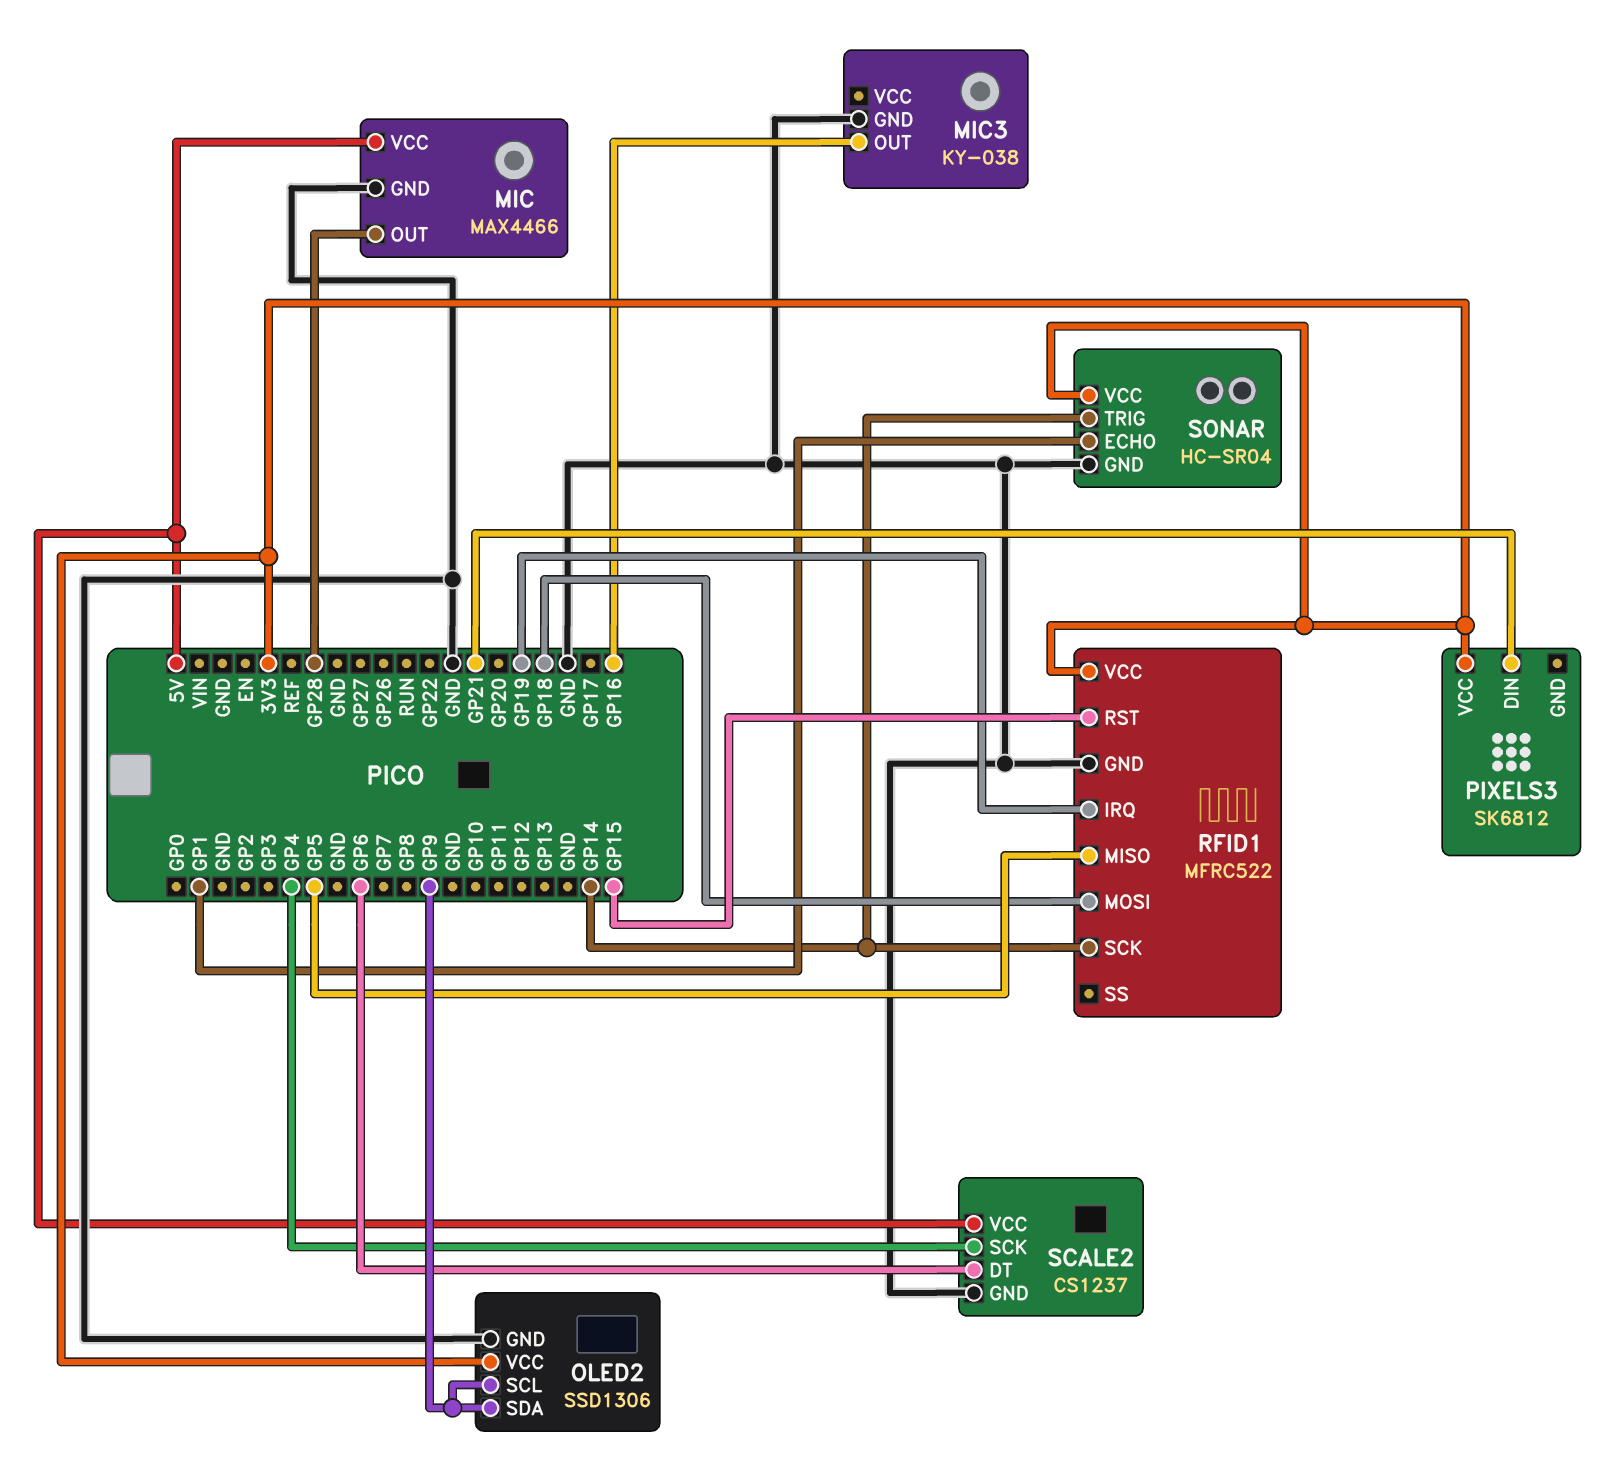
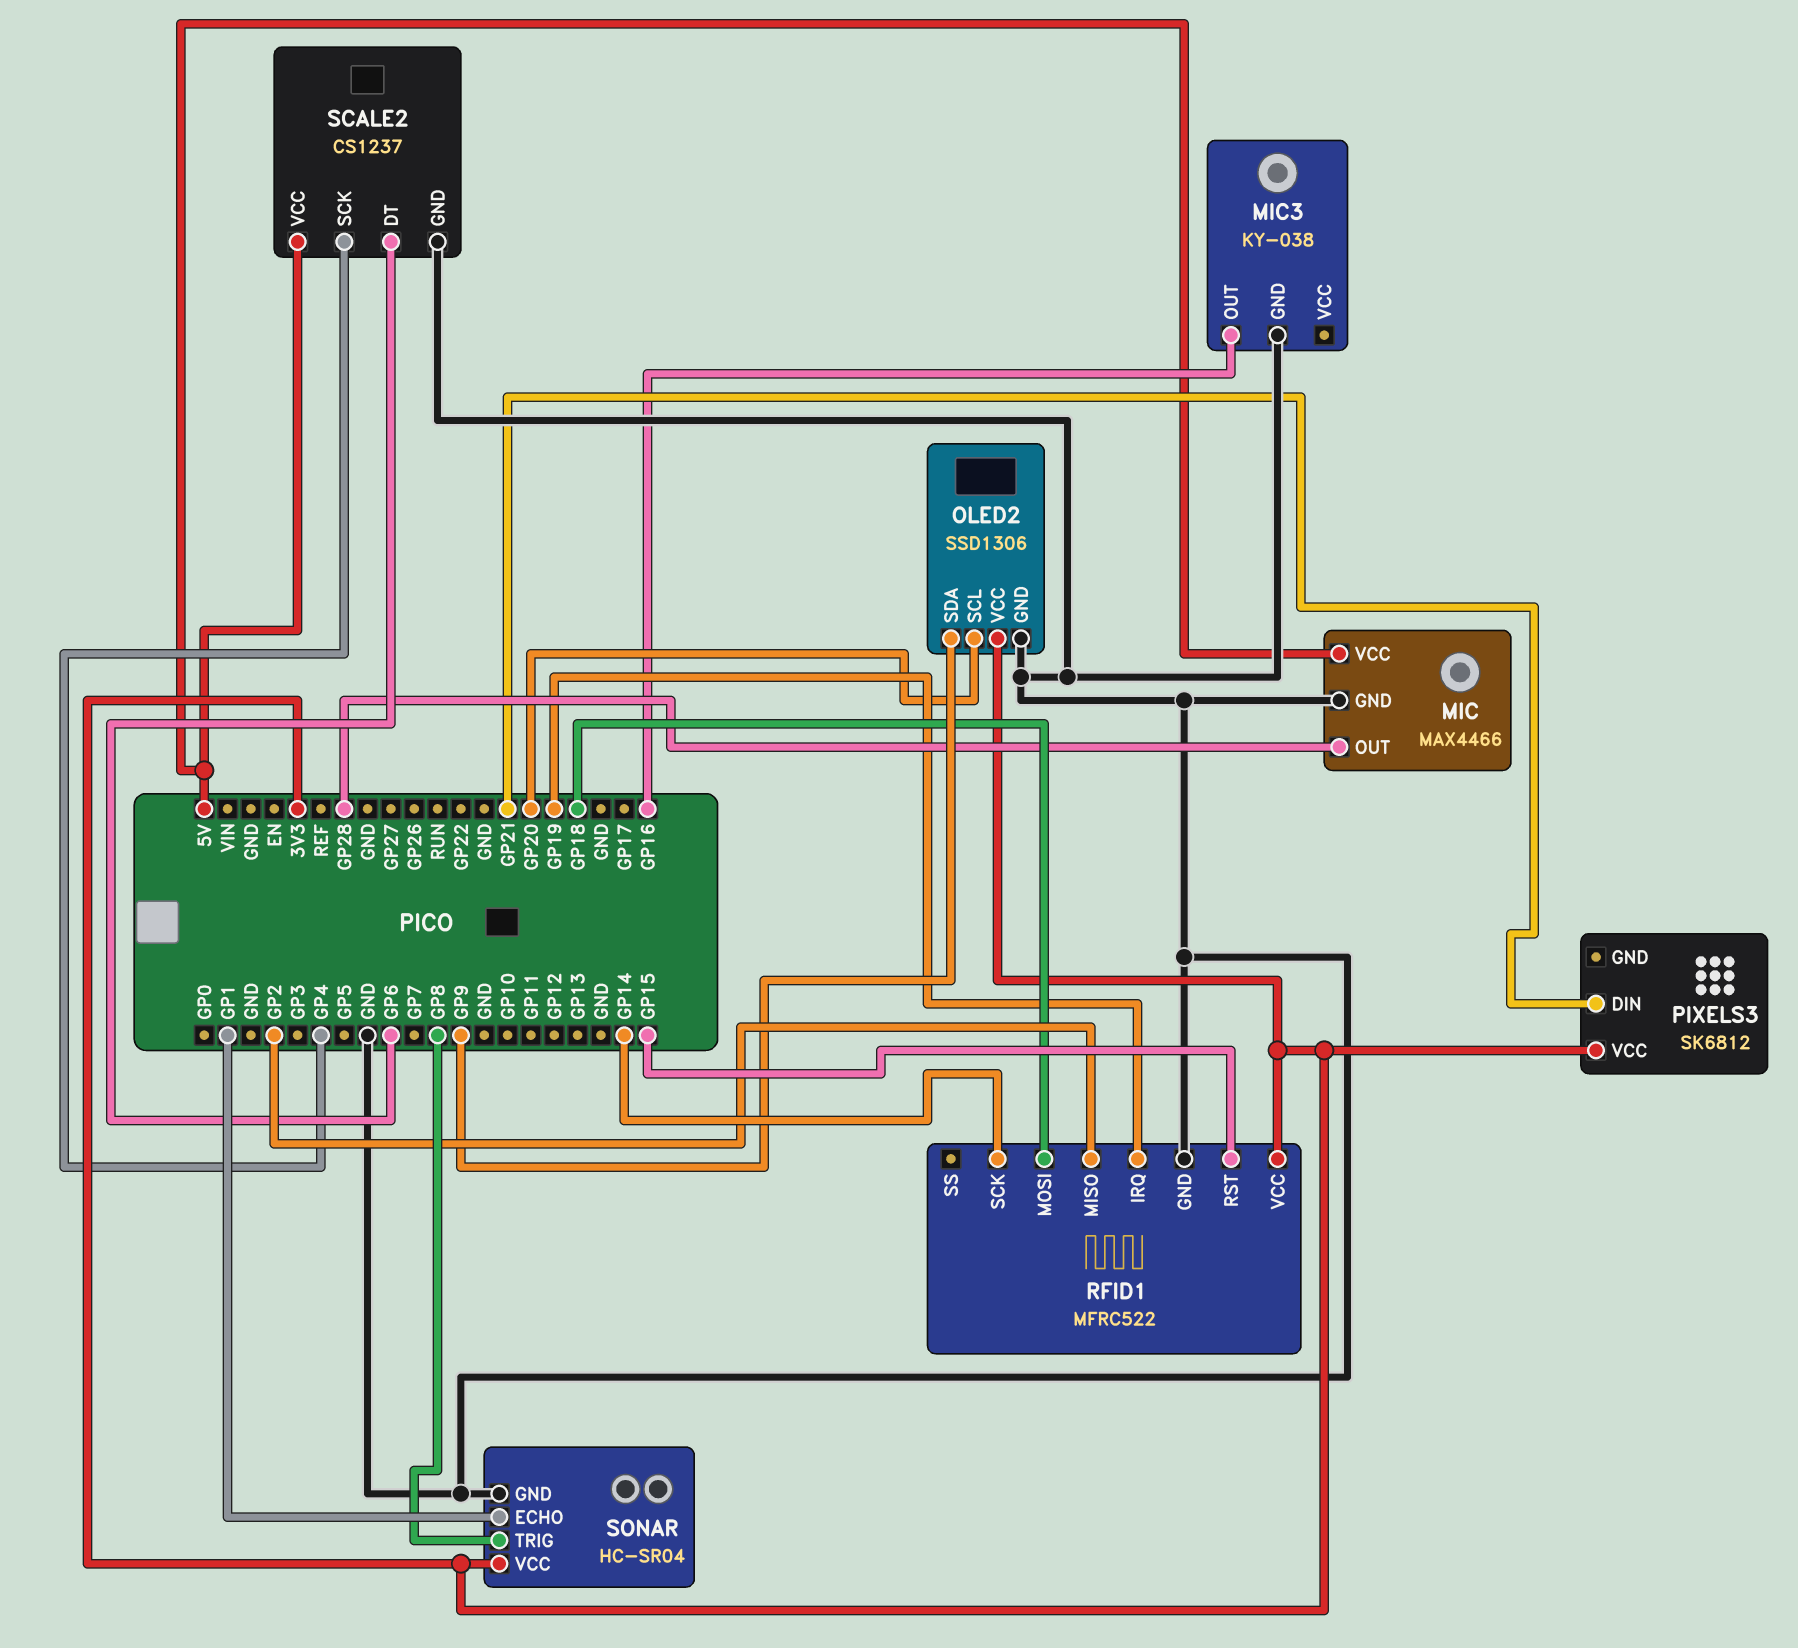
OLED2 pin SCL: GP9 -> GP20
RFID1 pin MISO: GP5 -> GP2
SONAR pin TRIG: GP14 -> GP8

